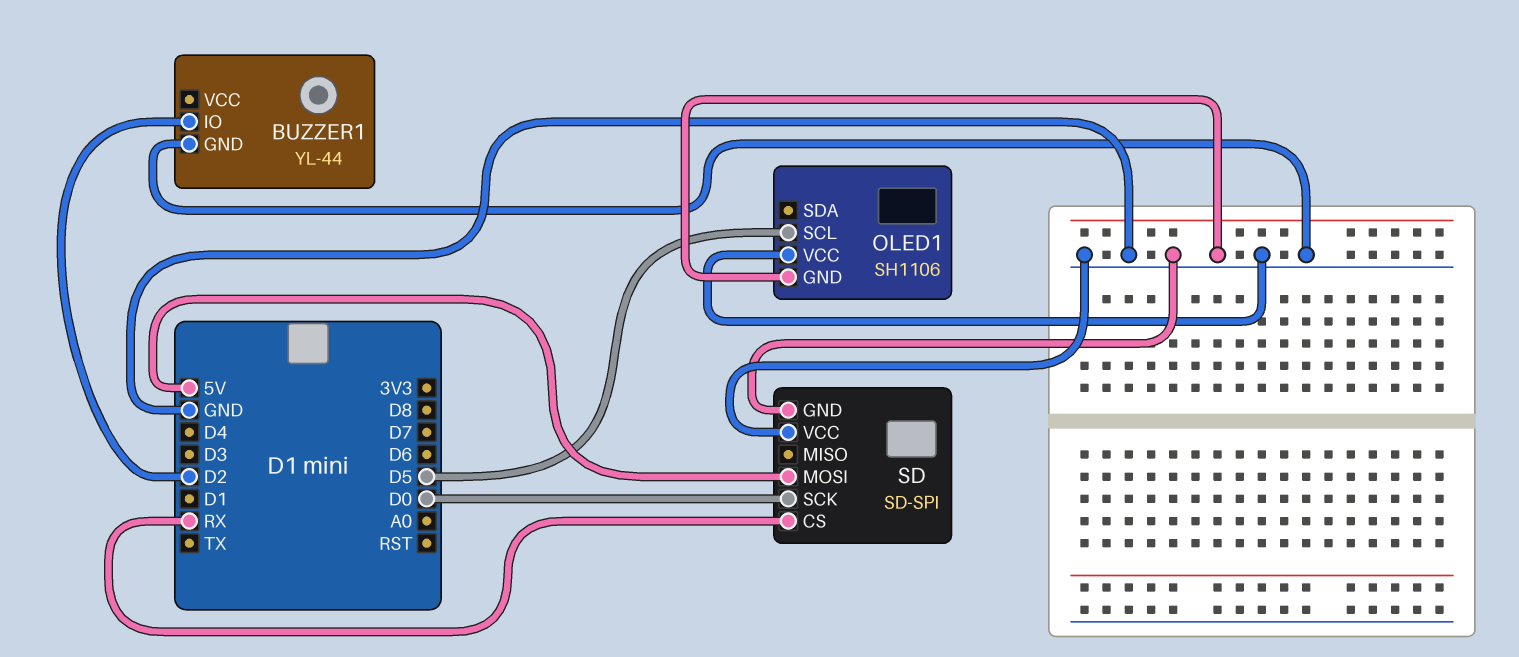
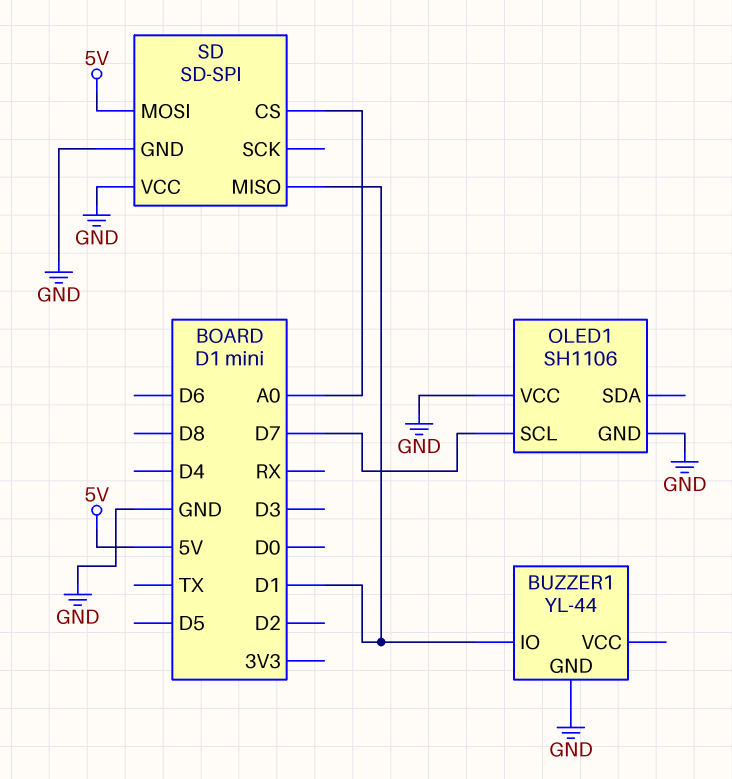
BUZZER1 pin IO: D2 -> D1
OLED1 pin SCL: D5 -> D7
SD pin CS: RX -> A0
SD pin MISO: none -> D1
SD pin SCK: D0 -> none

